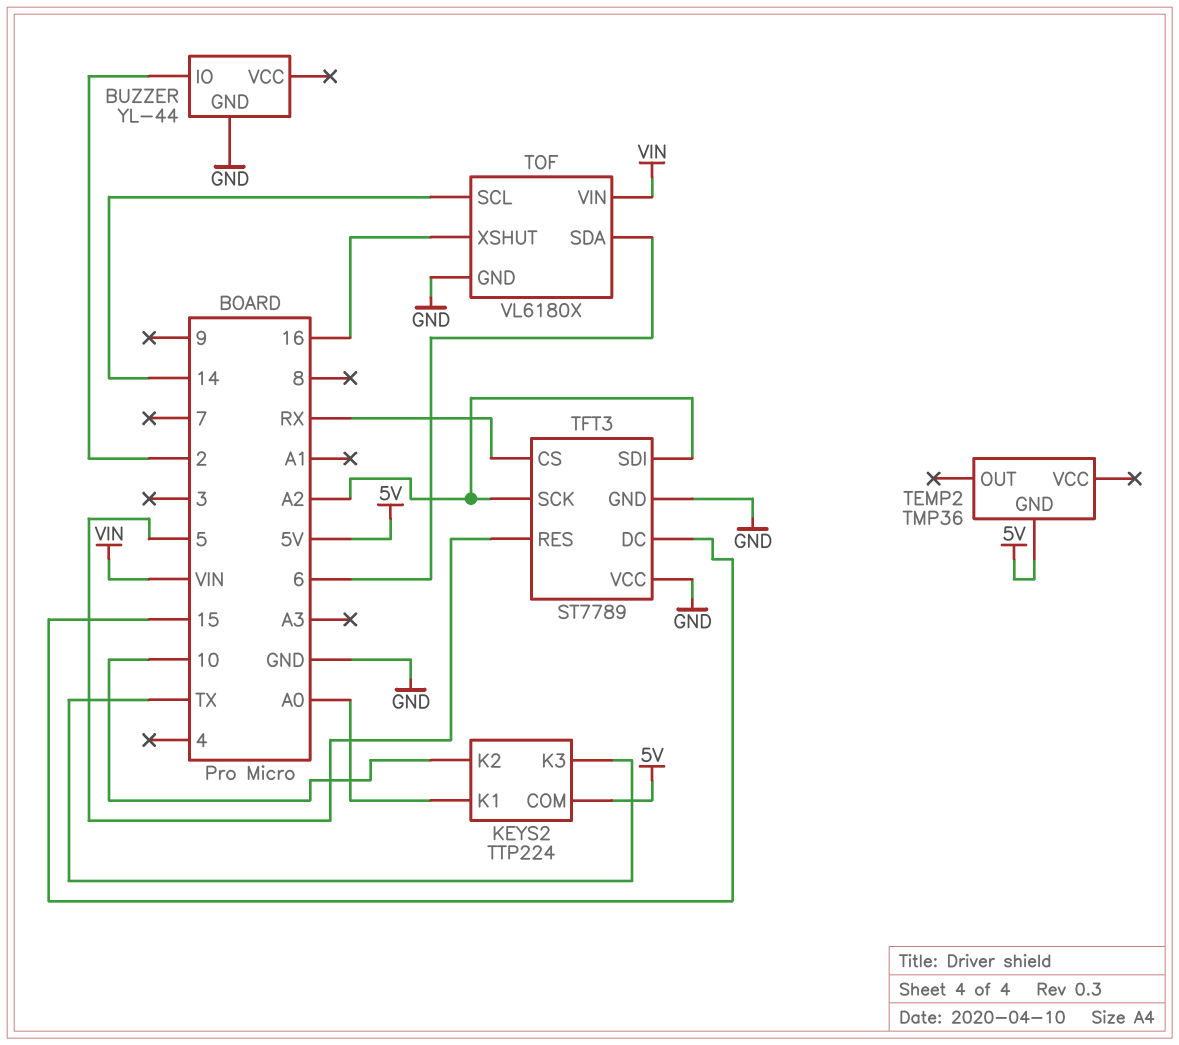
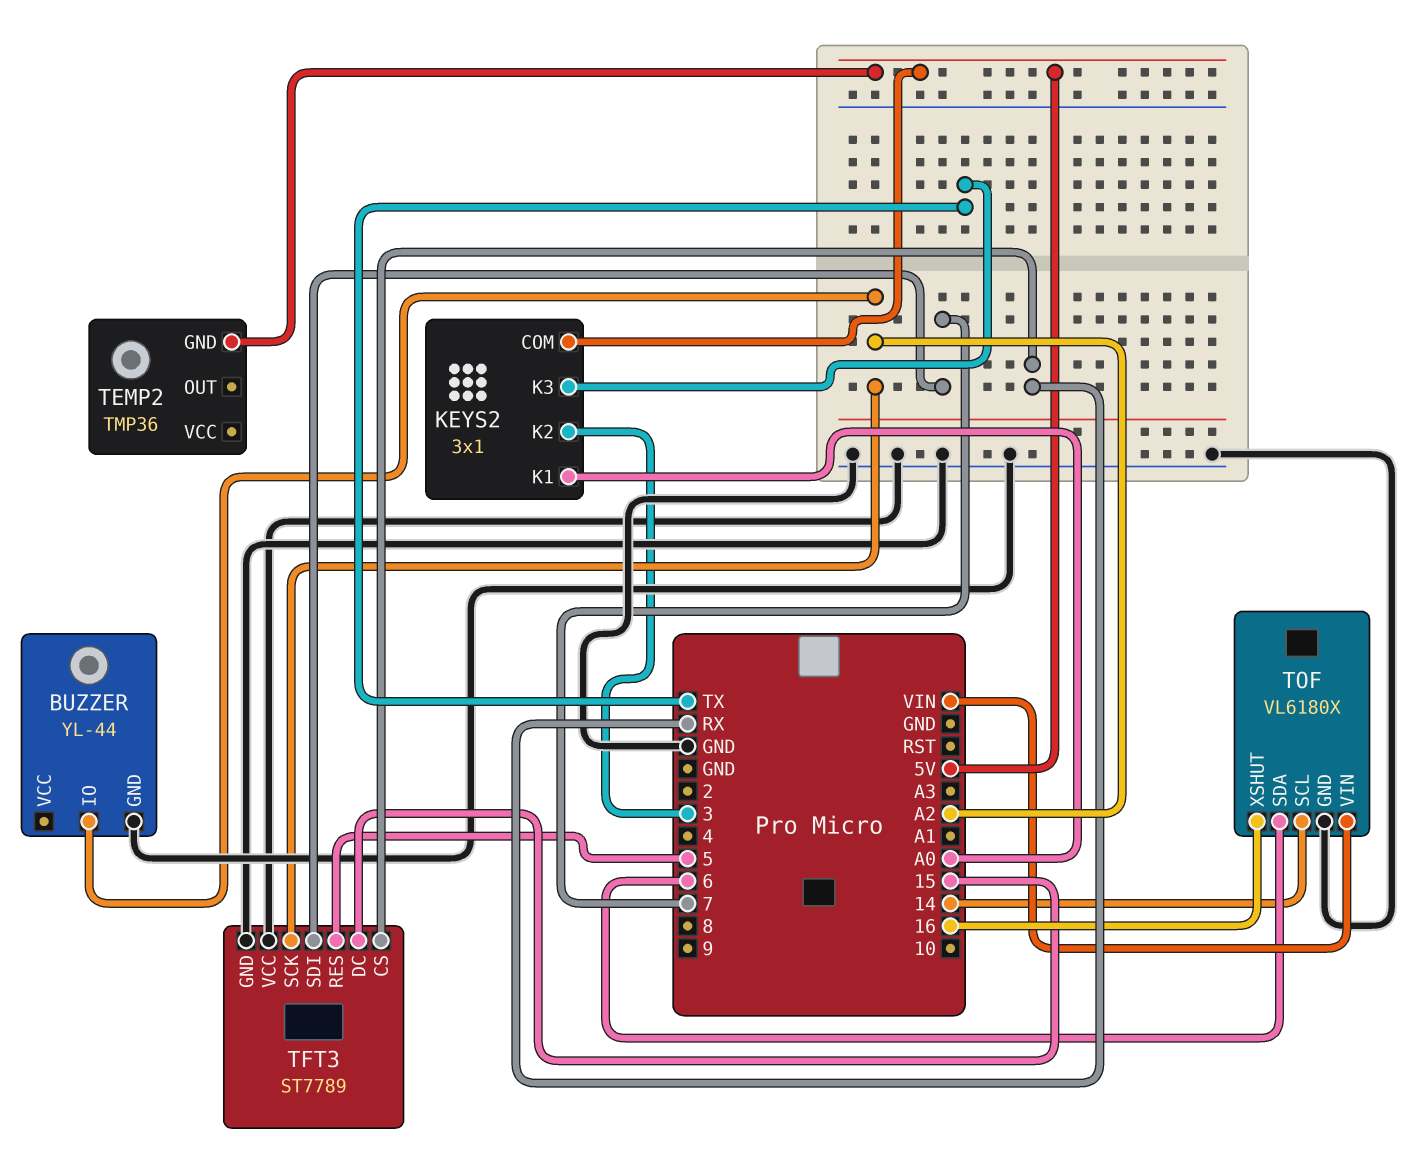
BUZZER pin IO: 2 -> A2
KEYS2: TTP224 -> 3x1
KEYS2 pin K2: 10 -> 3
TFT3 pin SDI: A2 -> 7

